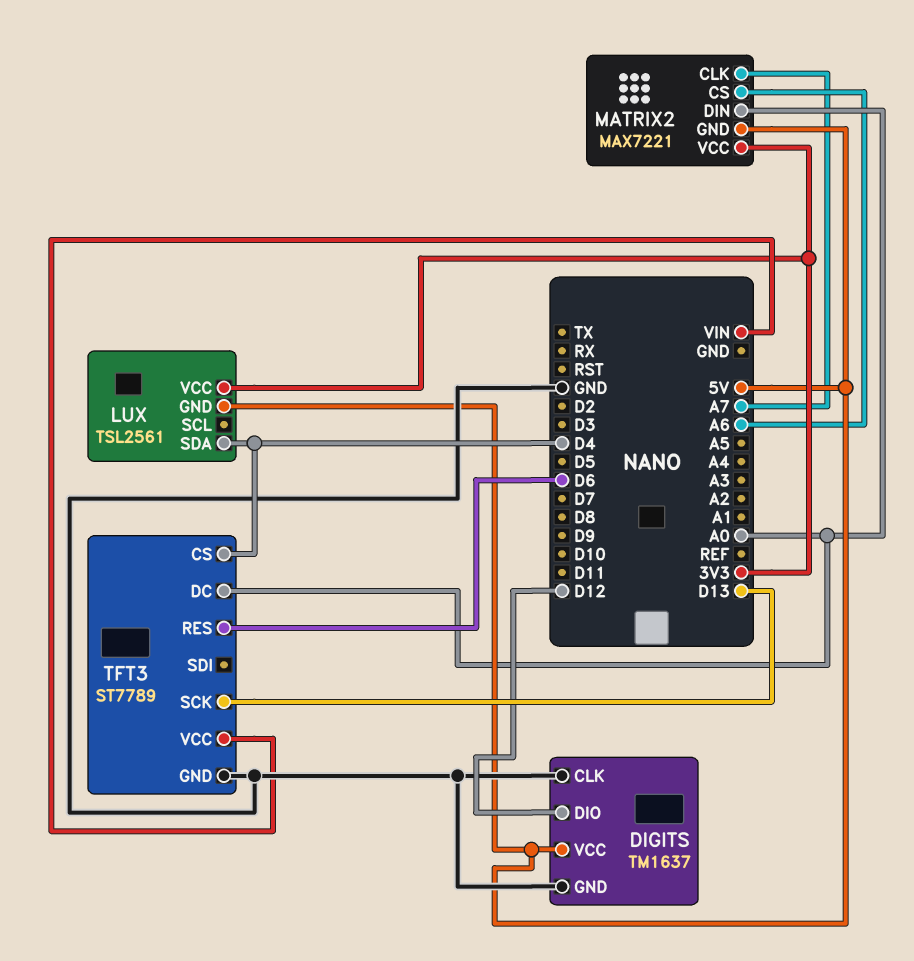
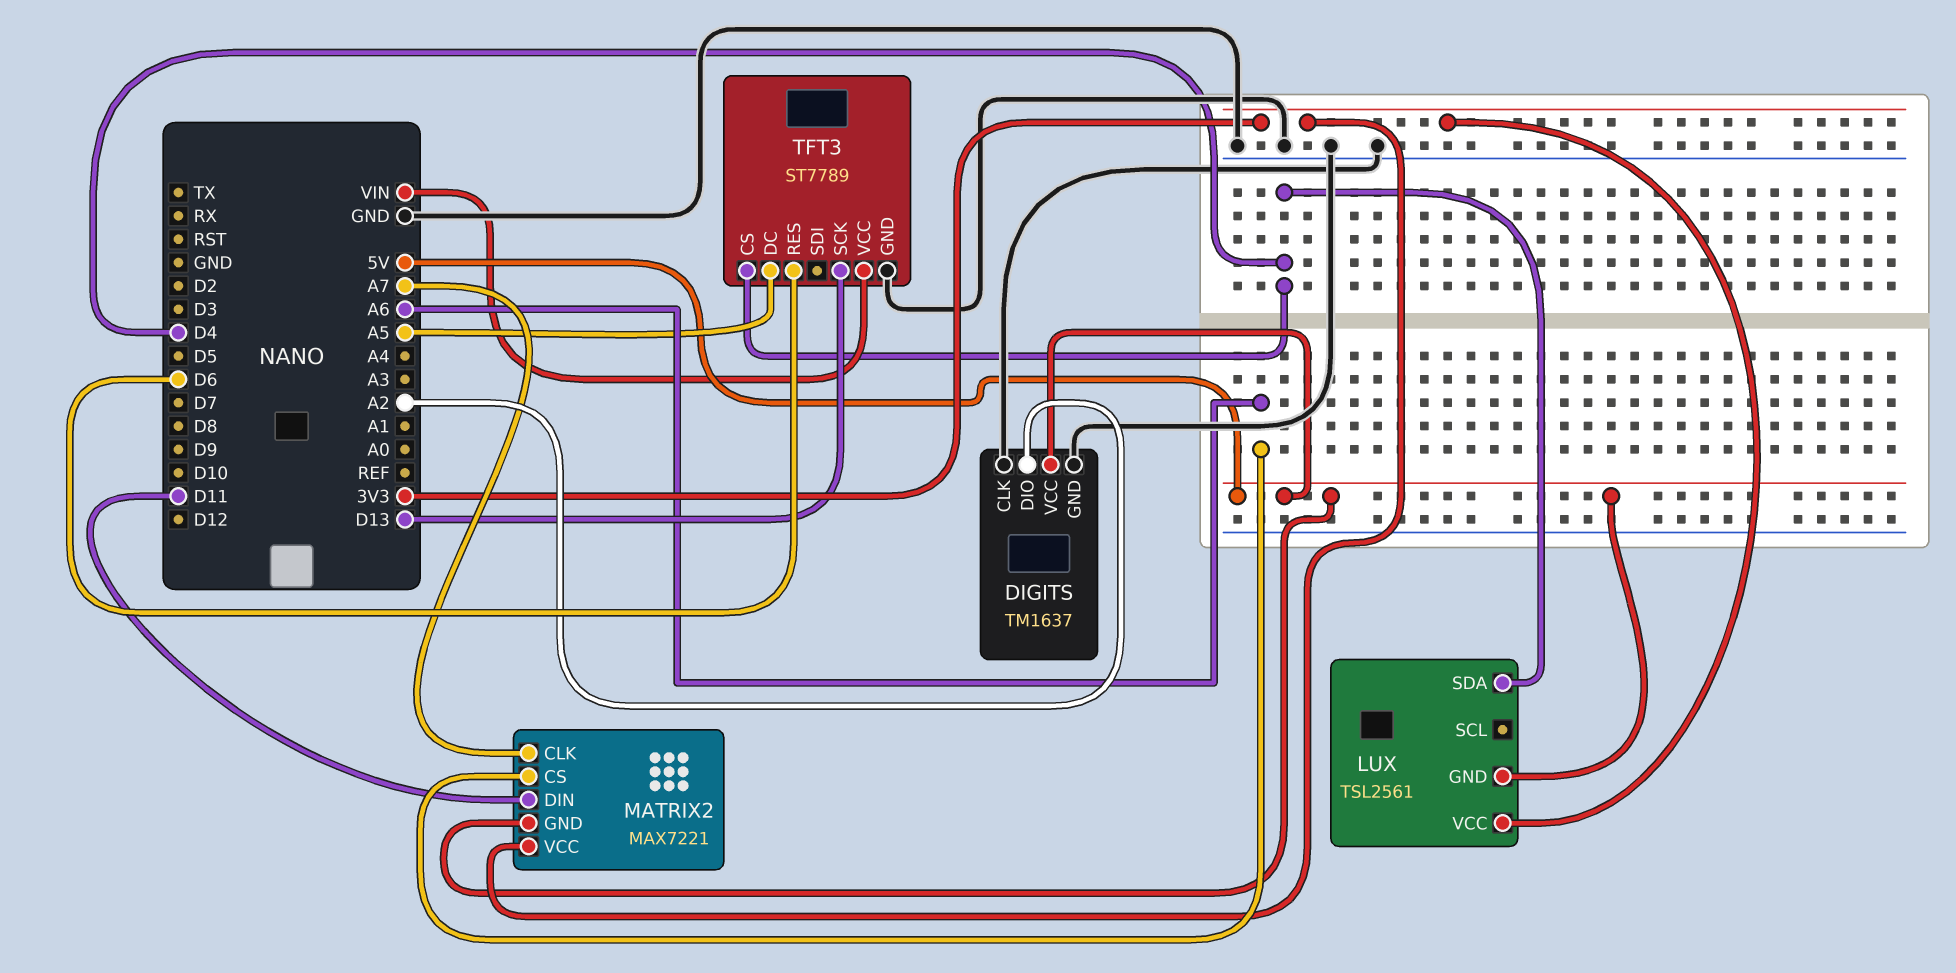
DIGITS pin DIO: D12 -> A2
MATRIX2 pin DIN: A0 -> D11
TFT3 pin DC: A0 -> A5

